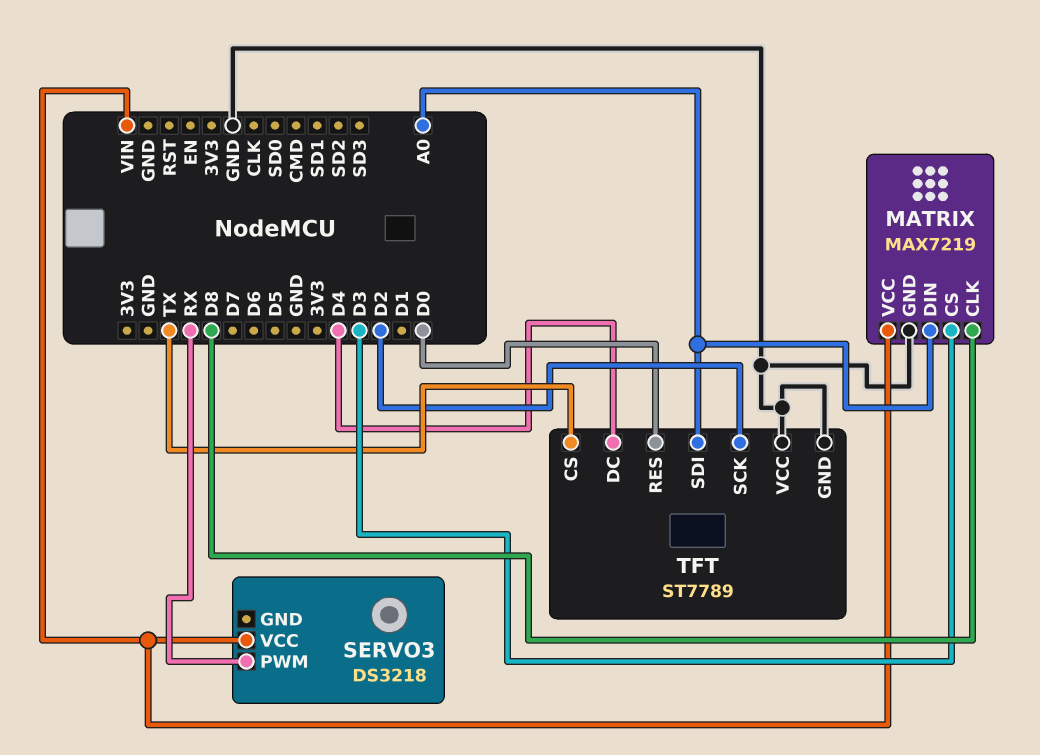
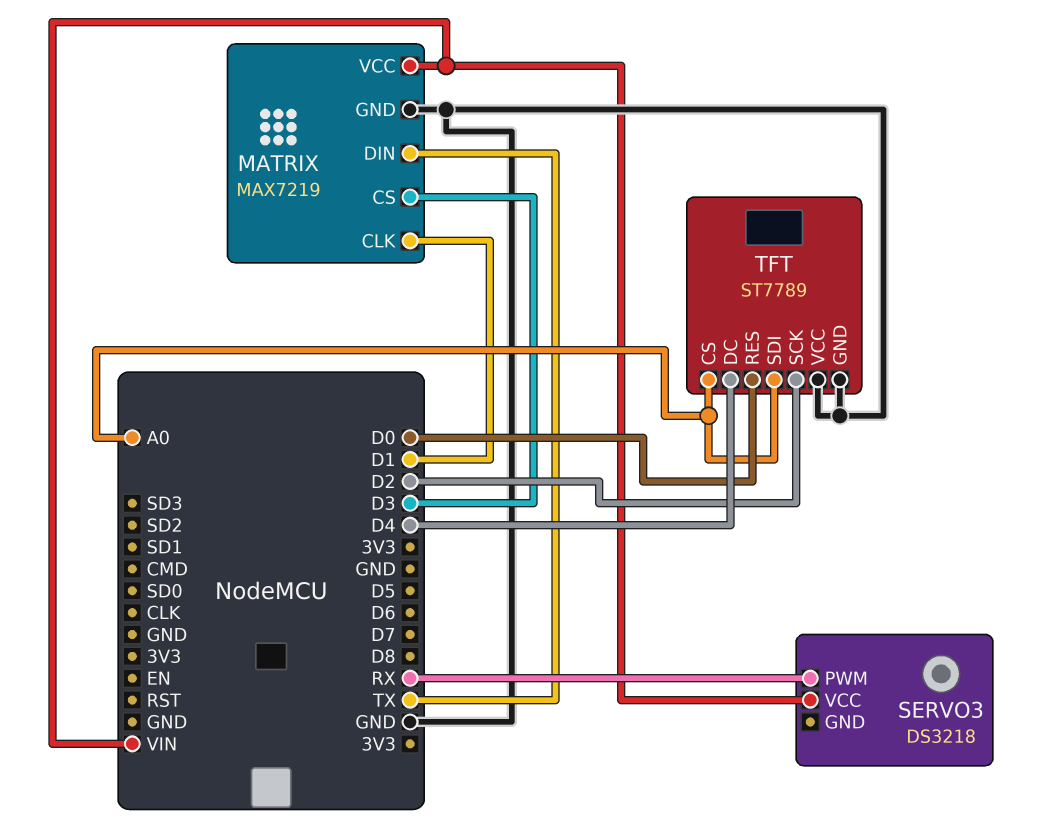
MATRIX pin CLK: D8 -> D1
MATRIX pin DIN: A0 -> TX
TFT pin CS: TX -> A0

